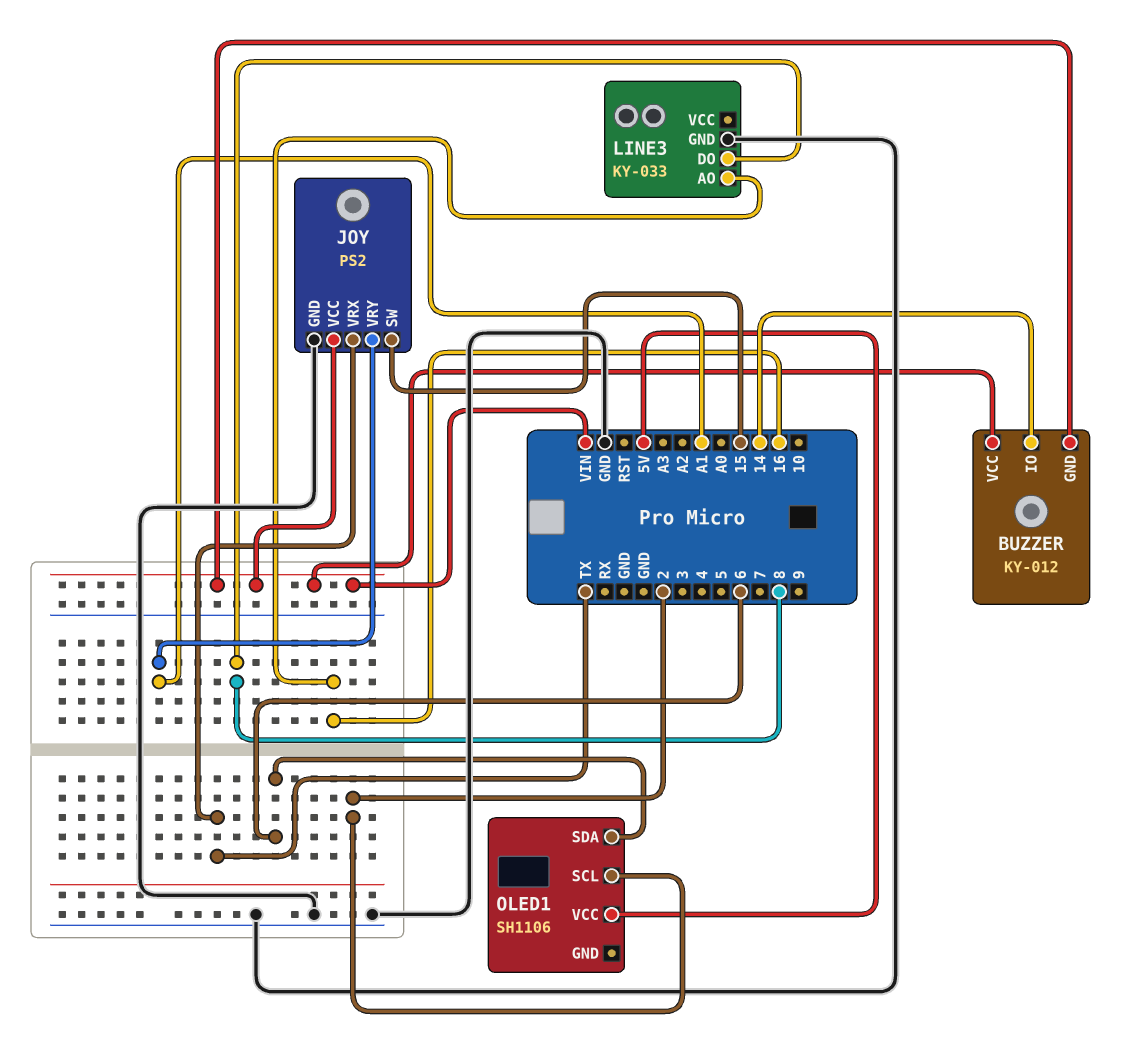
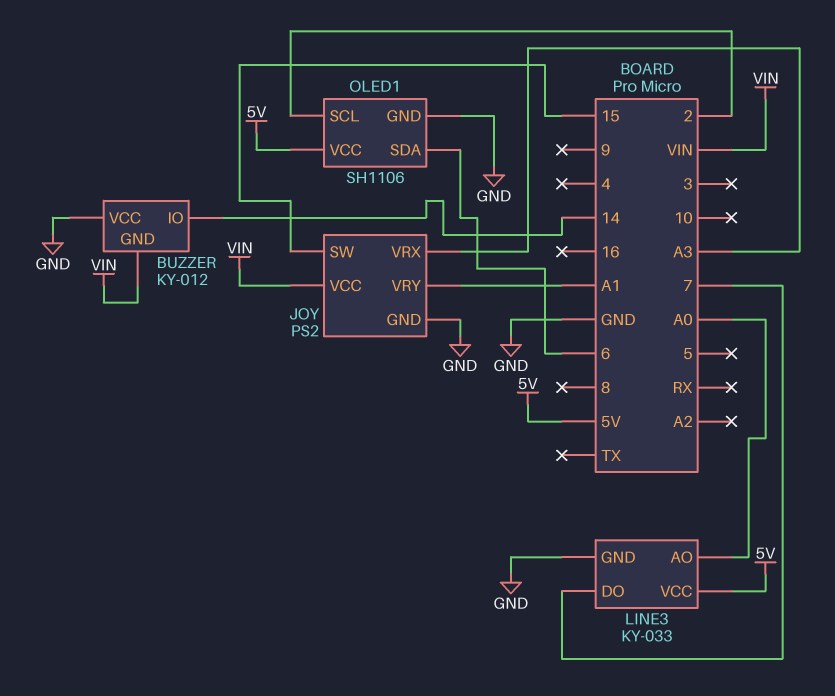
BUZZER pin VCC: VIN -> GND
JOY pin VRX: TX -> A3
LINE3 pin AO: 16 -> A0
LINE3 pin DO: 8 -> 7
LINE3 pin VCC: none -> 5V
OLED1 pin GND: none -> GND

